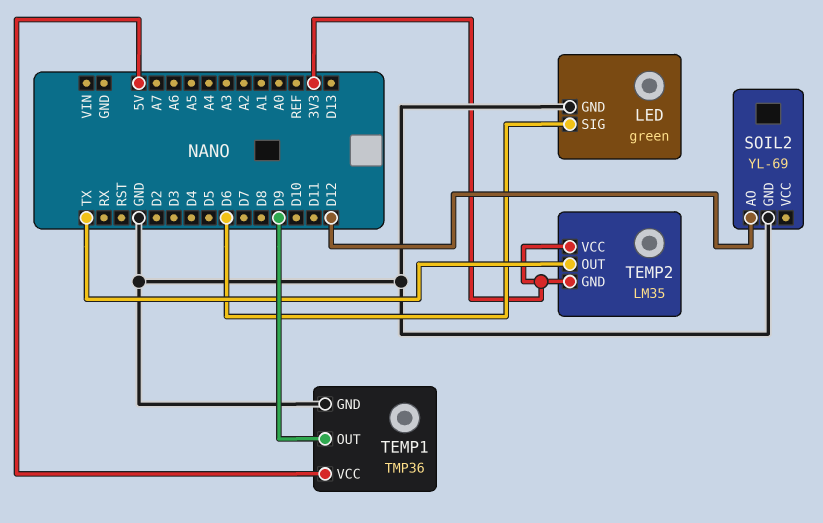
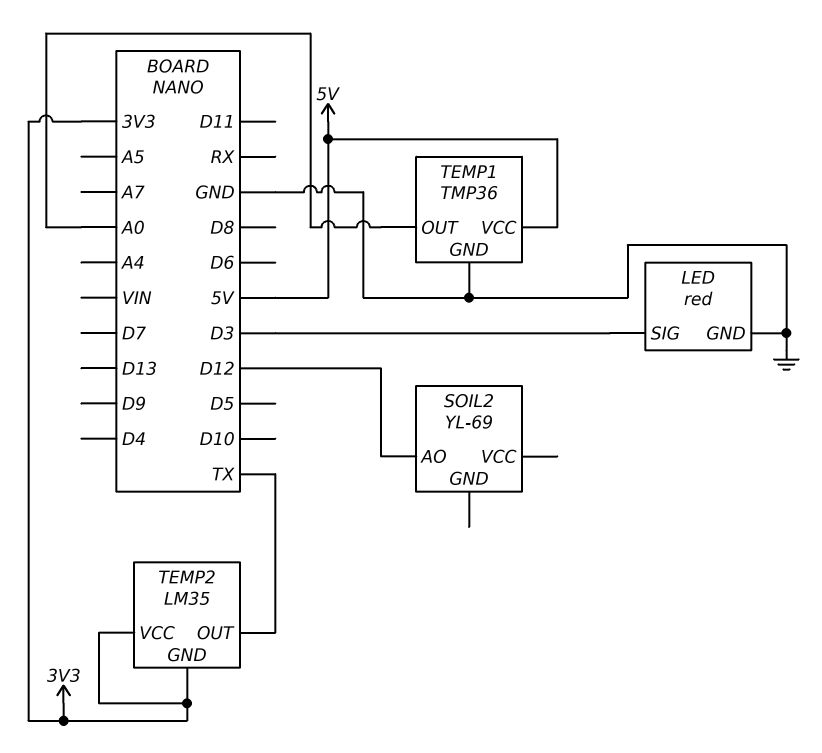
LED: green -> red
LED pin SIG: D6 -> D3
SOIL2 pin GND: GND -> none
TEMP1 pin OUT: D9 -> A0

